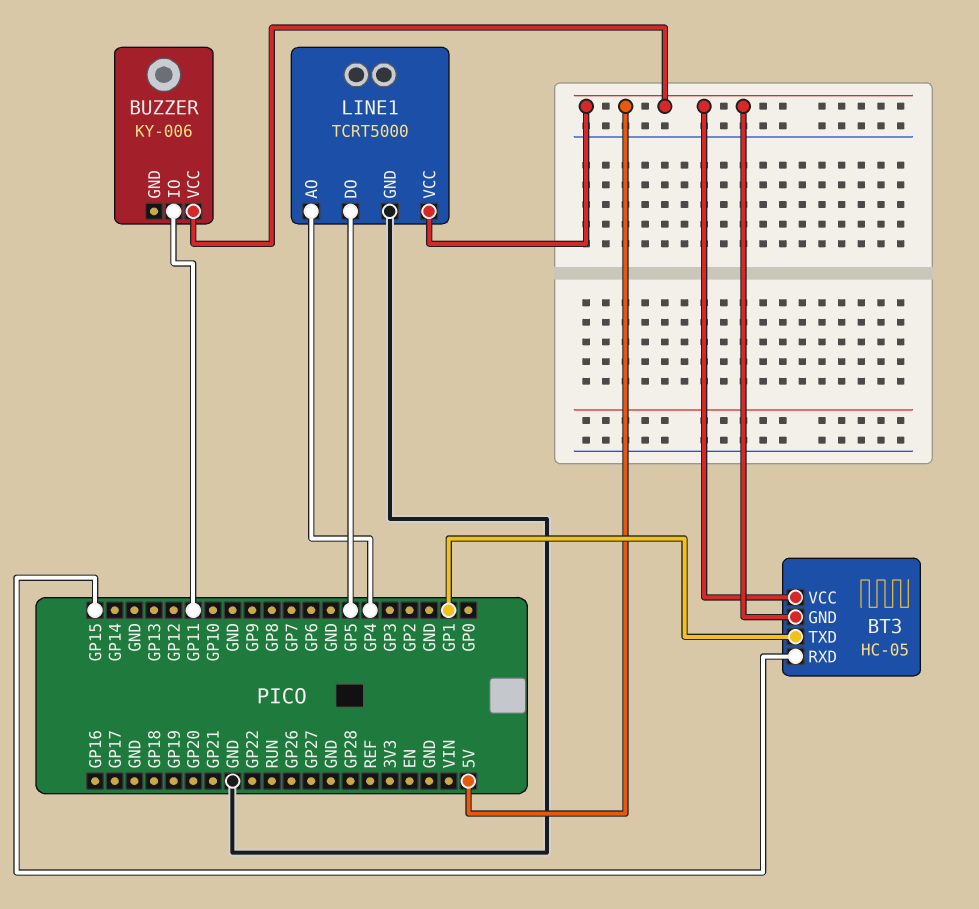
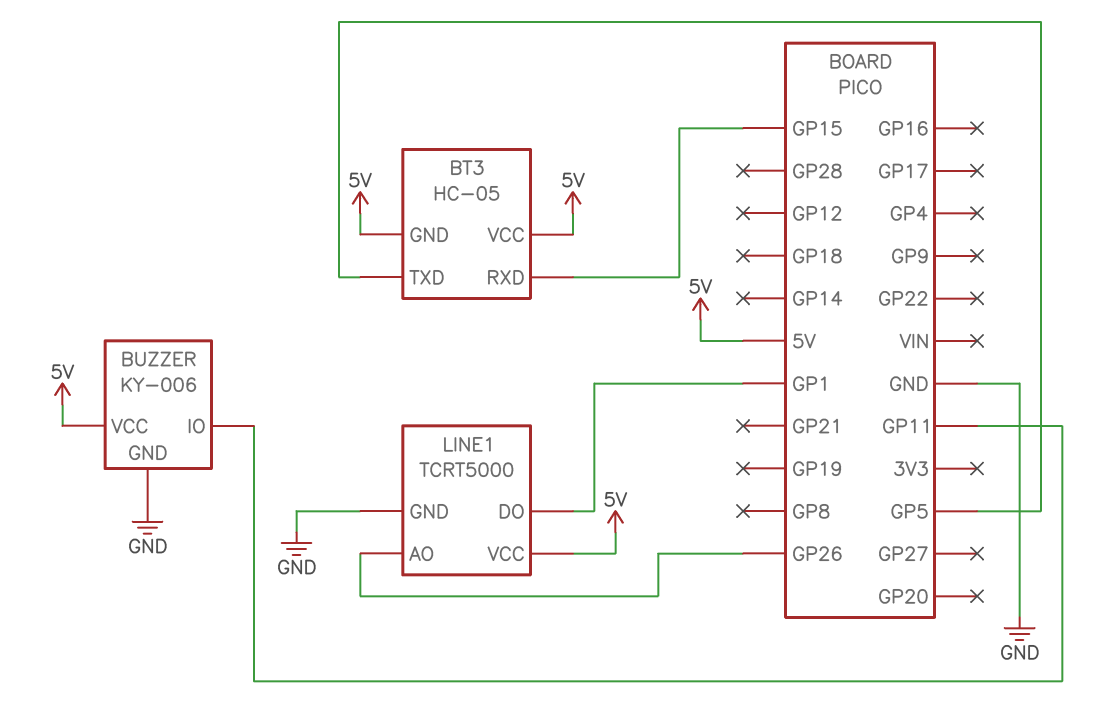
BT3 pin TXD: GP1 -> GP5
BUZZER pin GND: none -> GND
LINE1 pin AO: GP4 -> GP26
LINE1 pin DO: GP5 -> GP1

